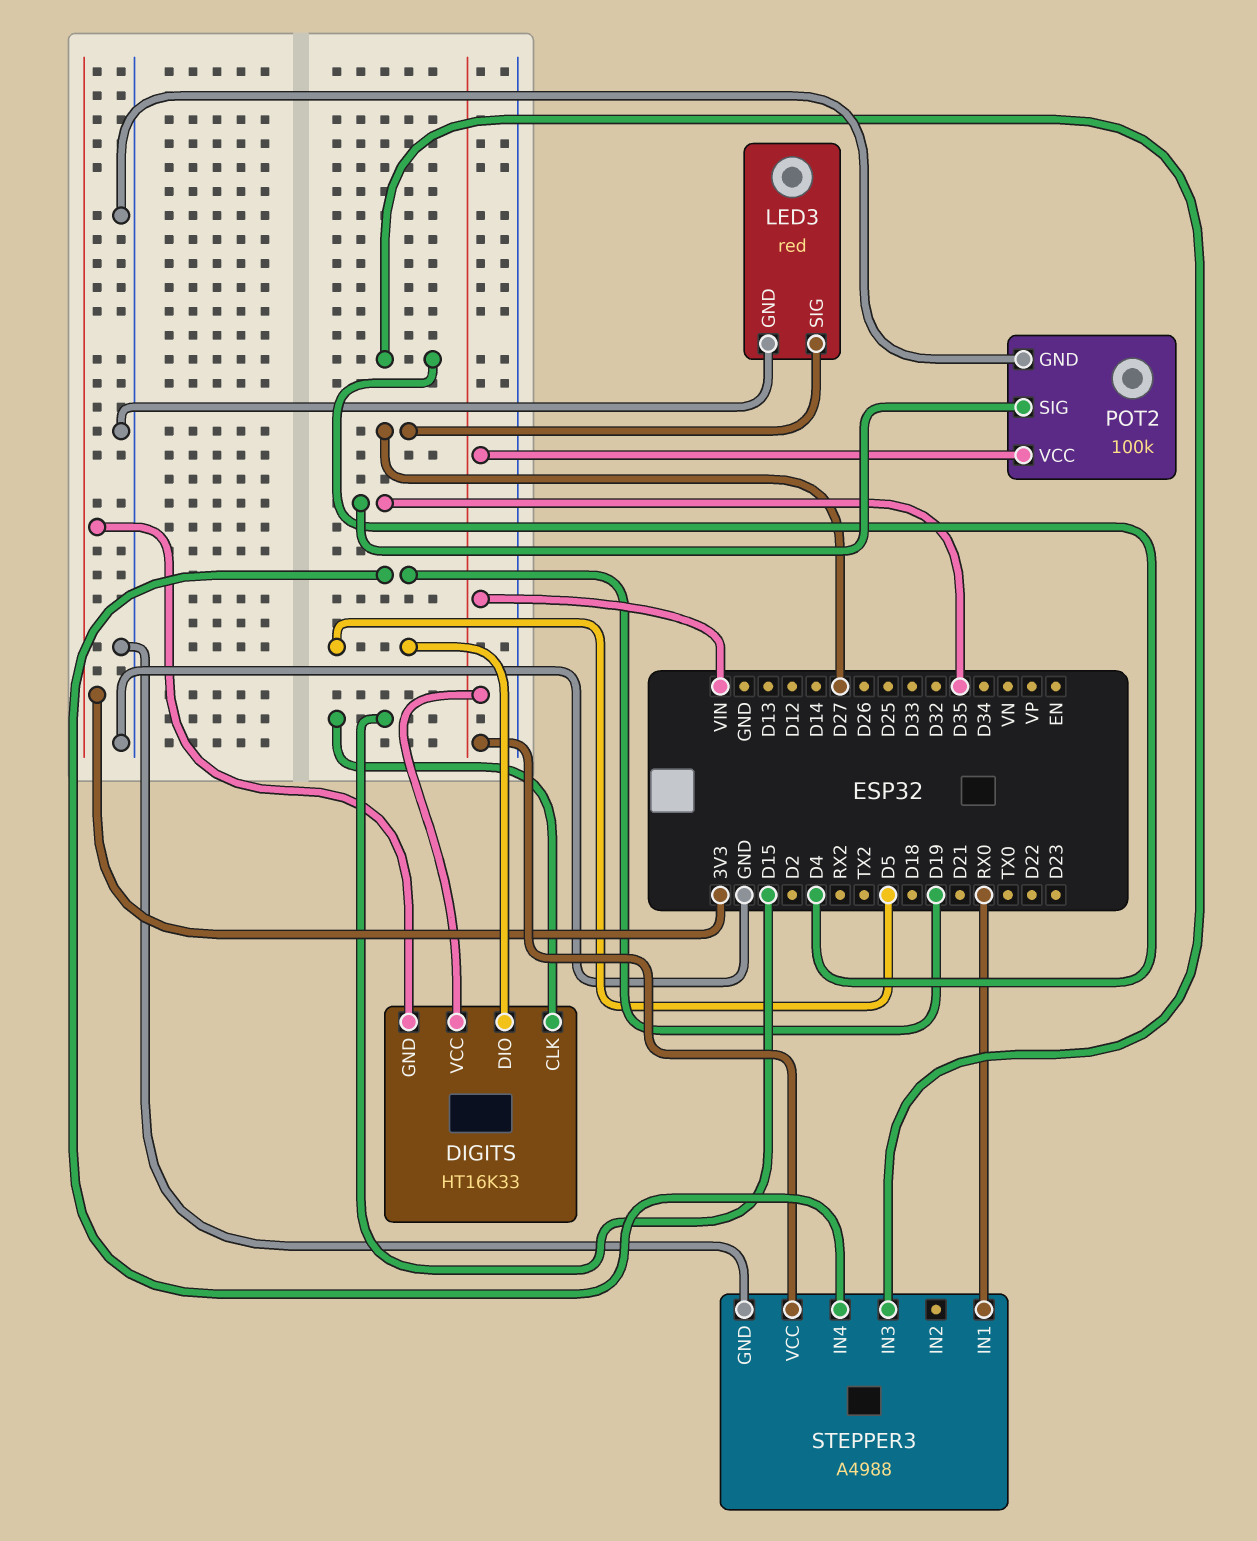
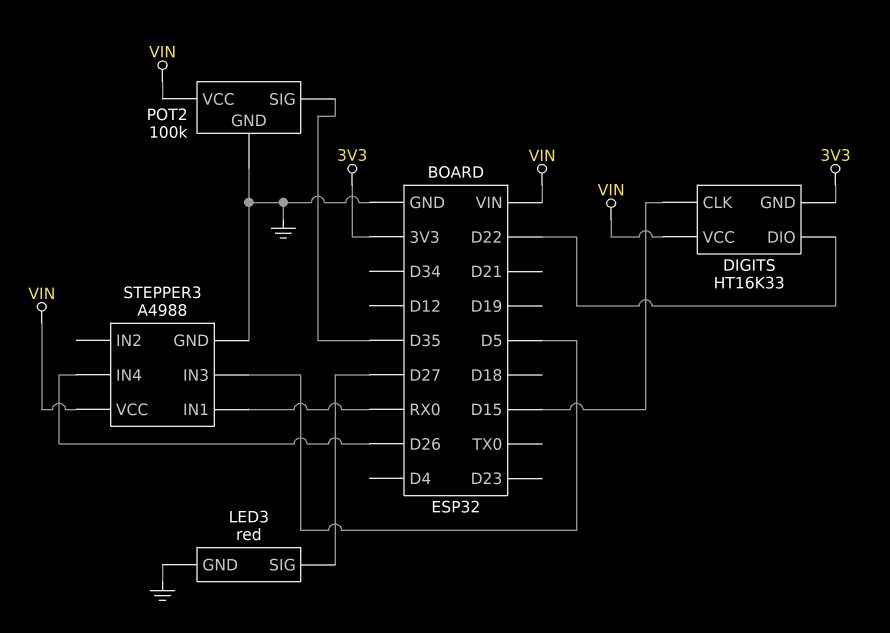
DIGITS pin DIO: D5 -> D22
STEPPER3 pin IN3: D4 -> D5
STEPPER3 pin IN4: D19 -> D26

